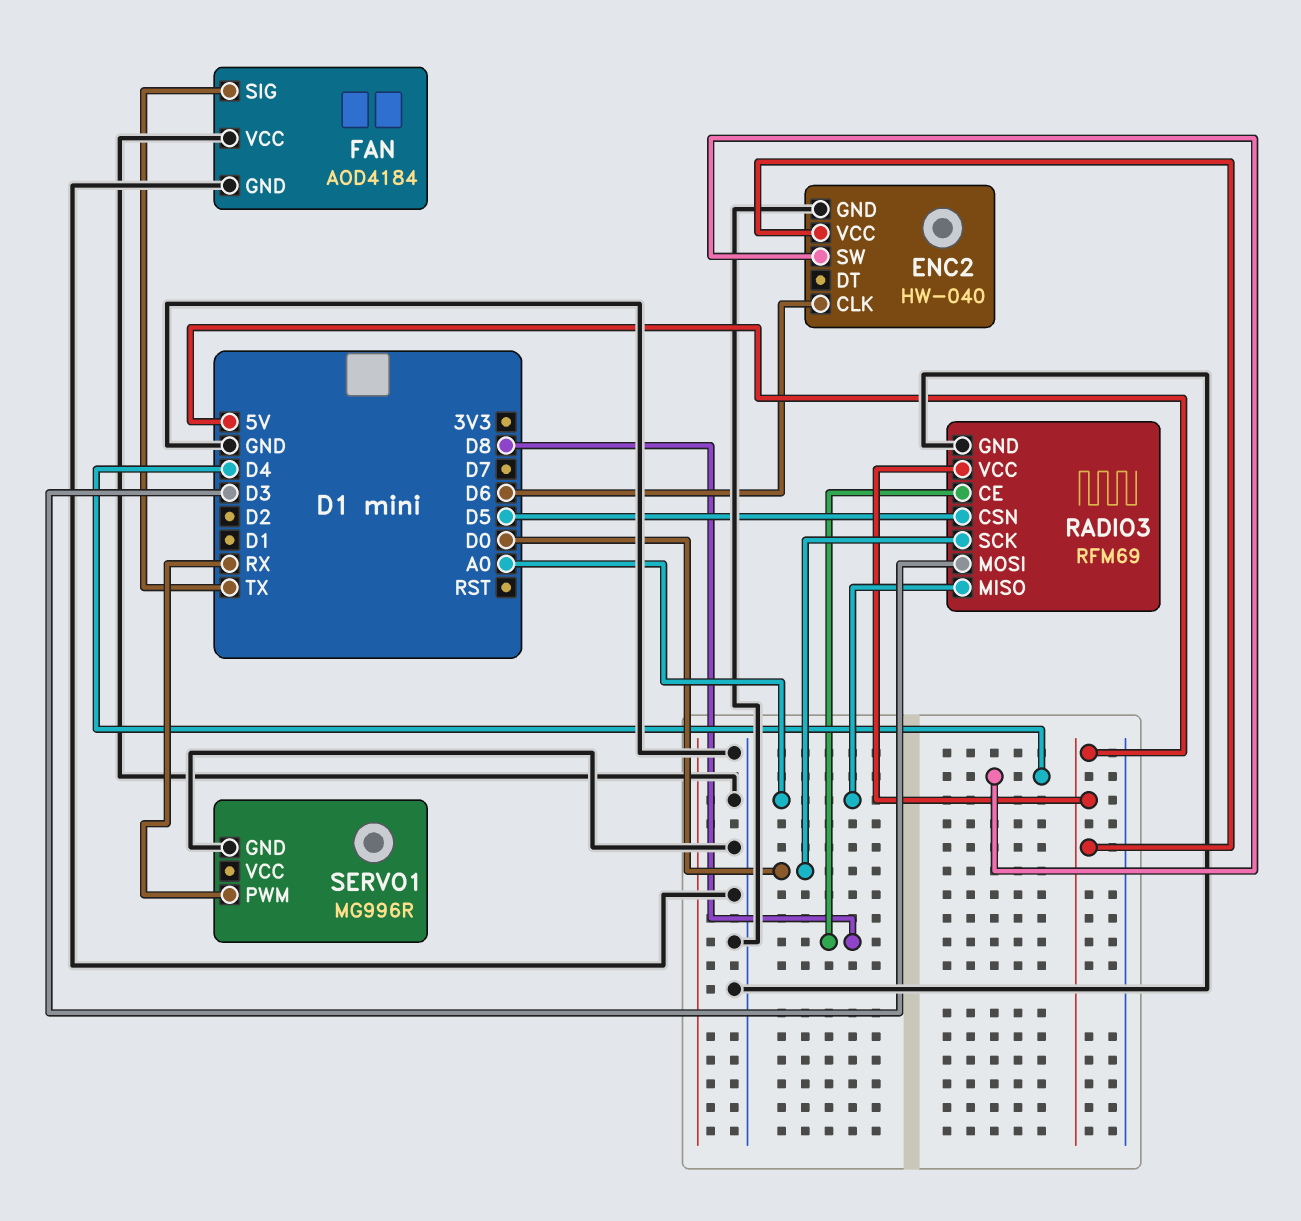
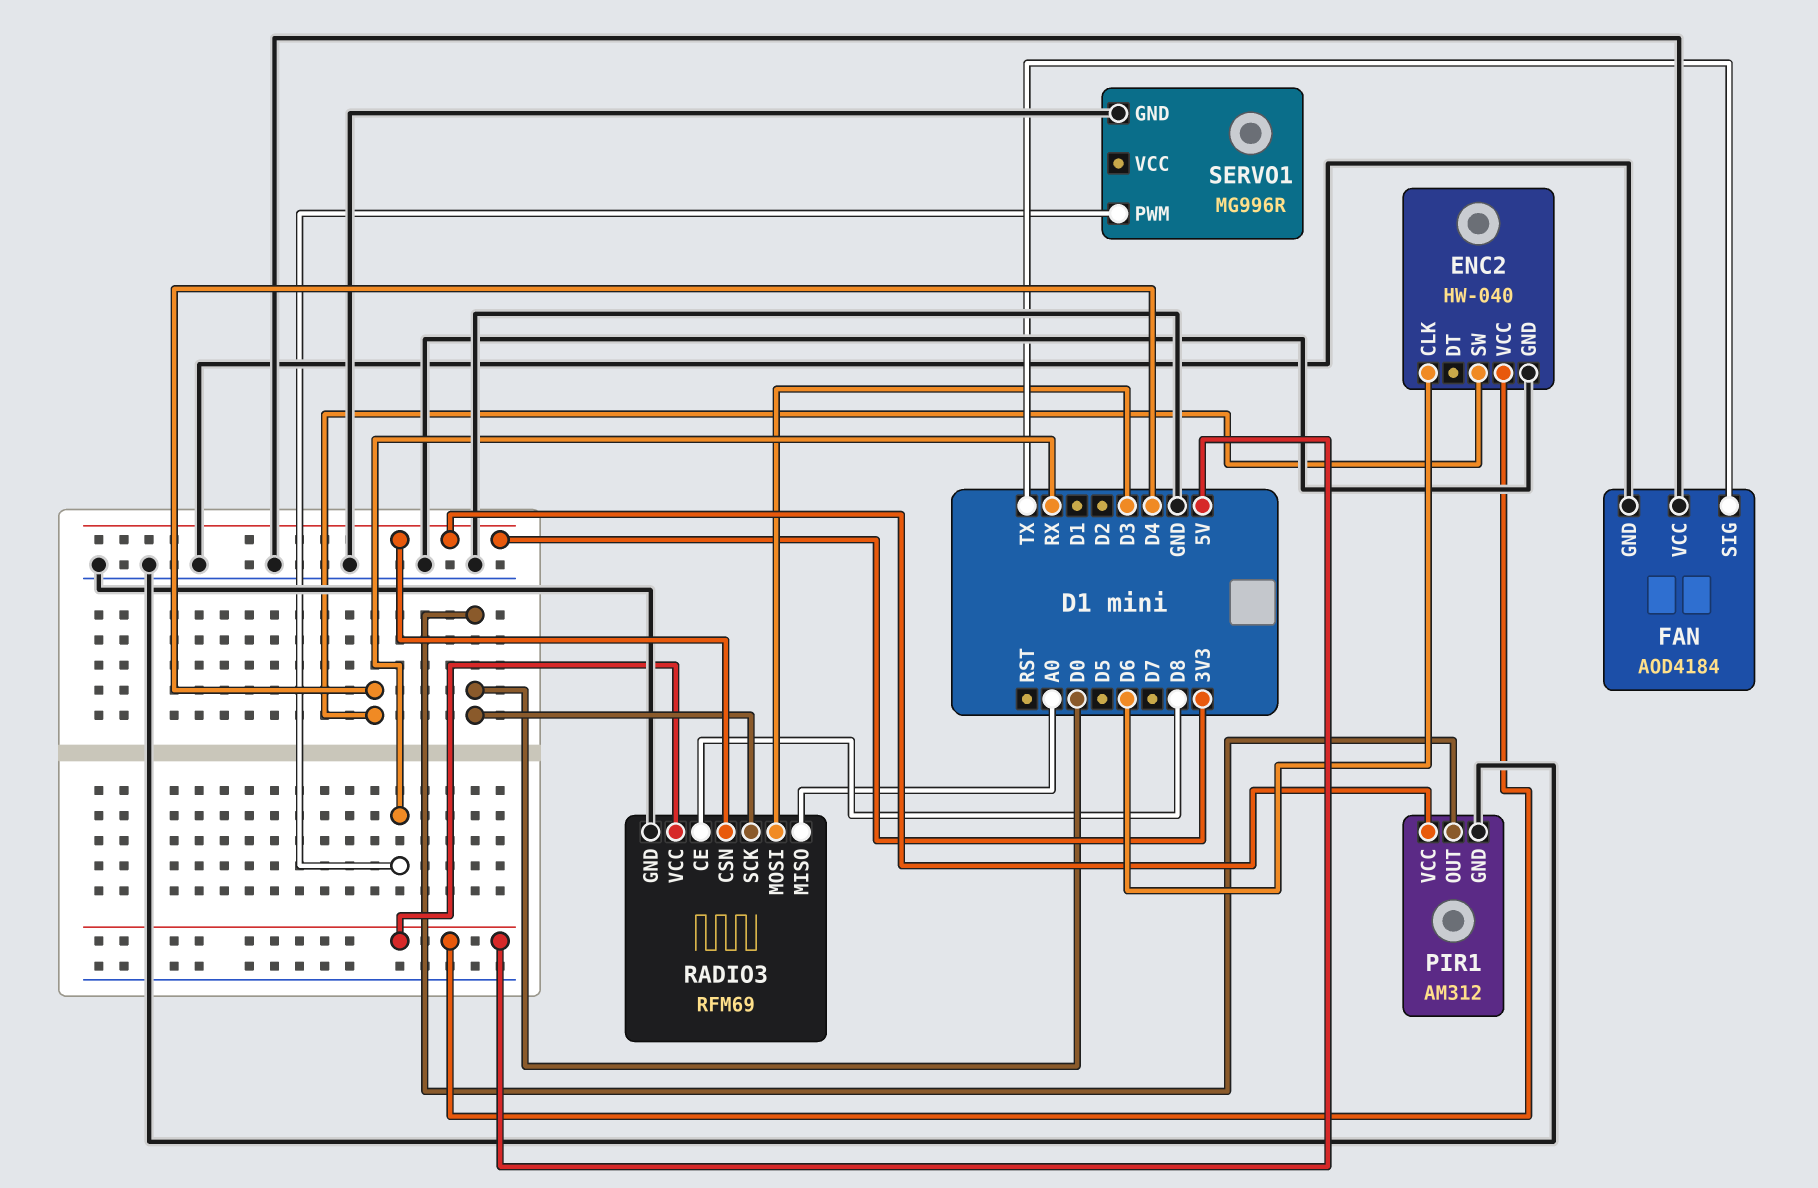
PIR1: none -> AM312
PIR1 pin GND: none -> GND
PIR1 pin OUT: none -> D0
PIR1 pin VCC: none -> 3V3
RADIO3 pin CSN: D5 -> 3V3

